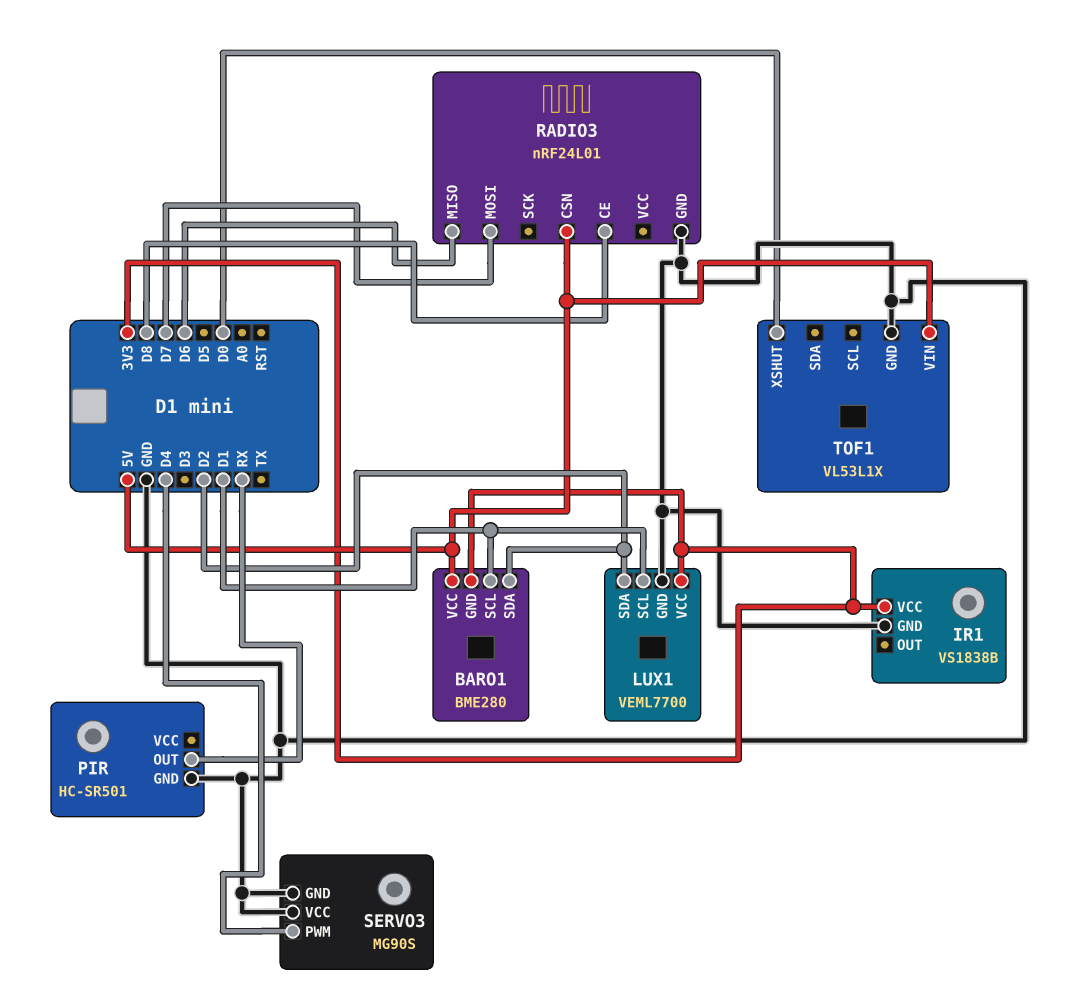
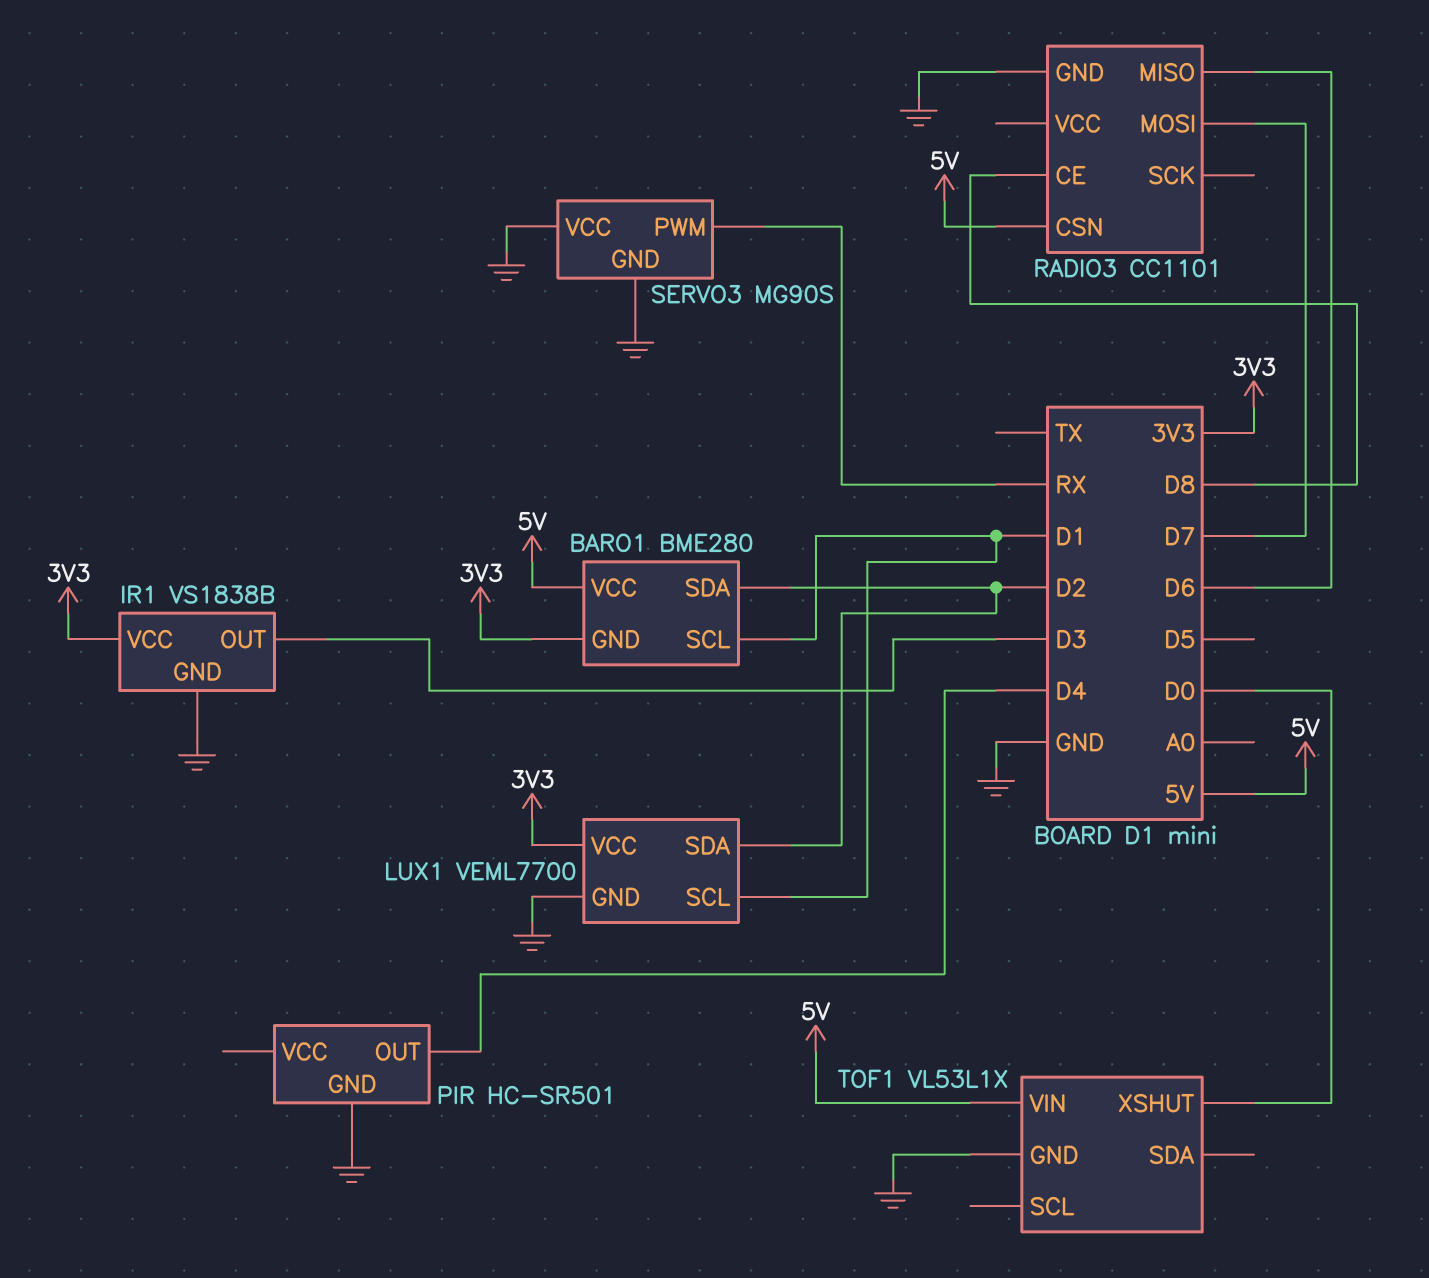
IR1 pin OUT: none -> D3
PIR pin OUT: RX -> D4
RADIO3: nRF24L01 -> CC1101
SERVO3 pin PWM: D4 -> RX

